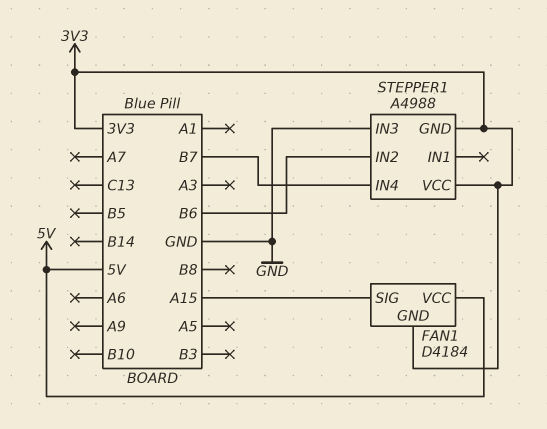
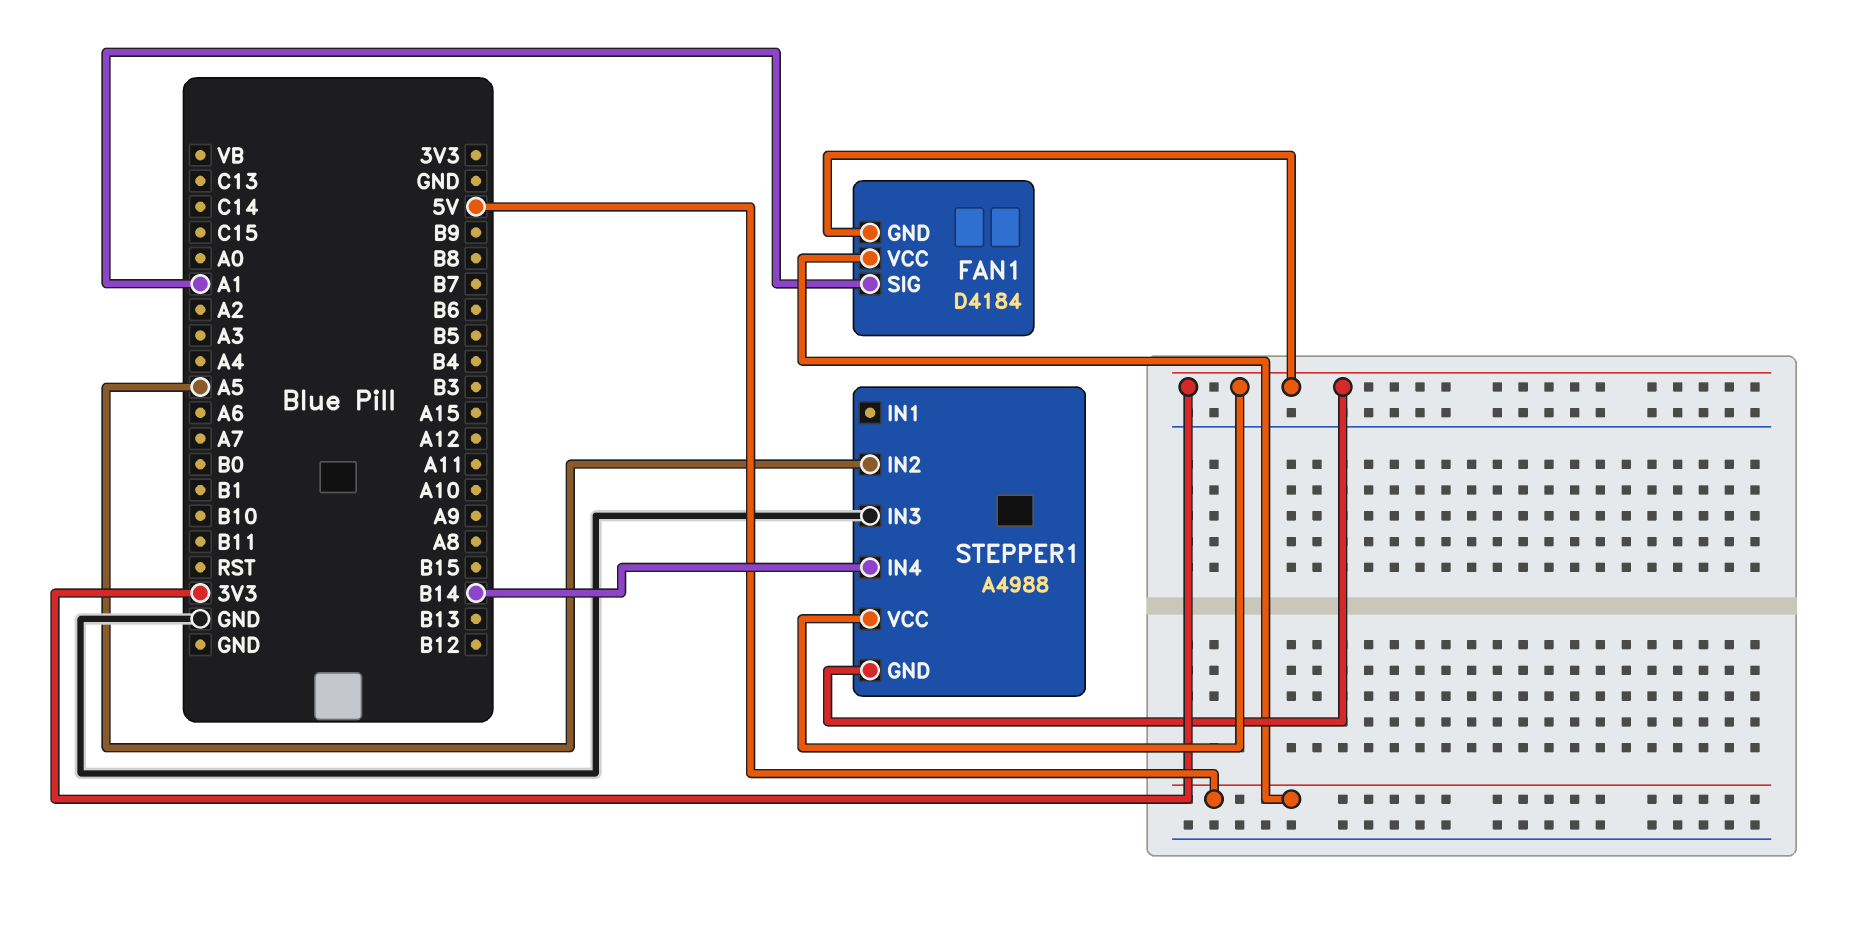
FAN1 pin SIG: A15 -> A1
STEPPER1 pin IN2: B6 -> A5
STEPPER1 pin IN4: B7 -> B14

